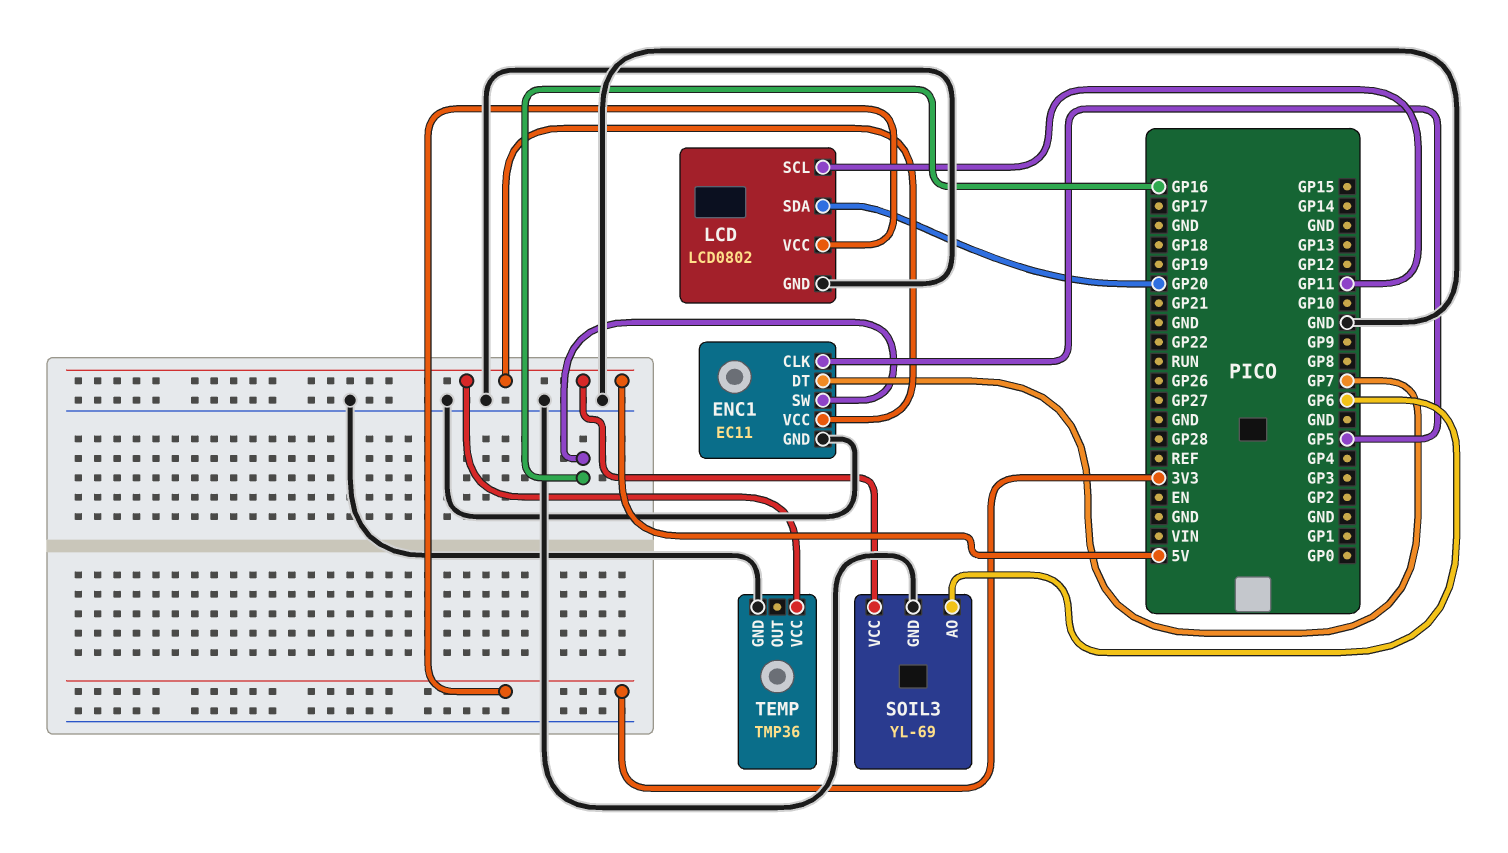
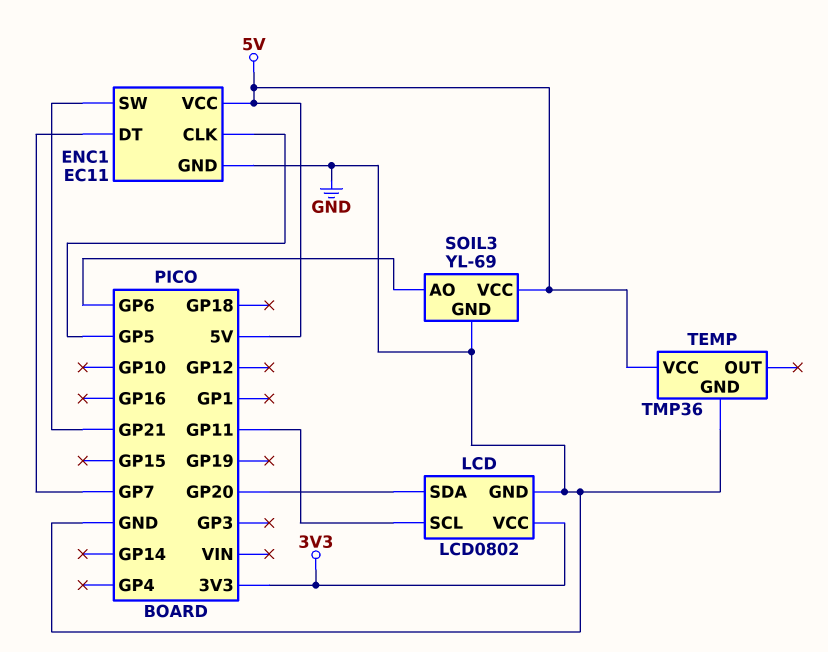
ENC1 pin SW: GP16 -> GP21

